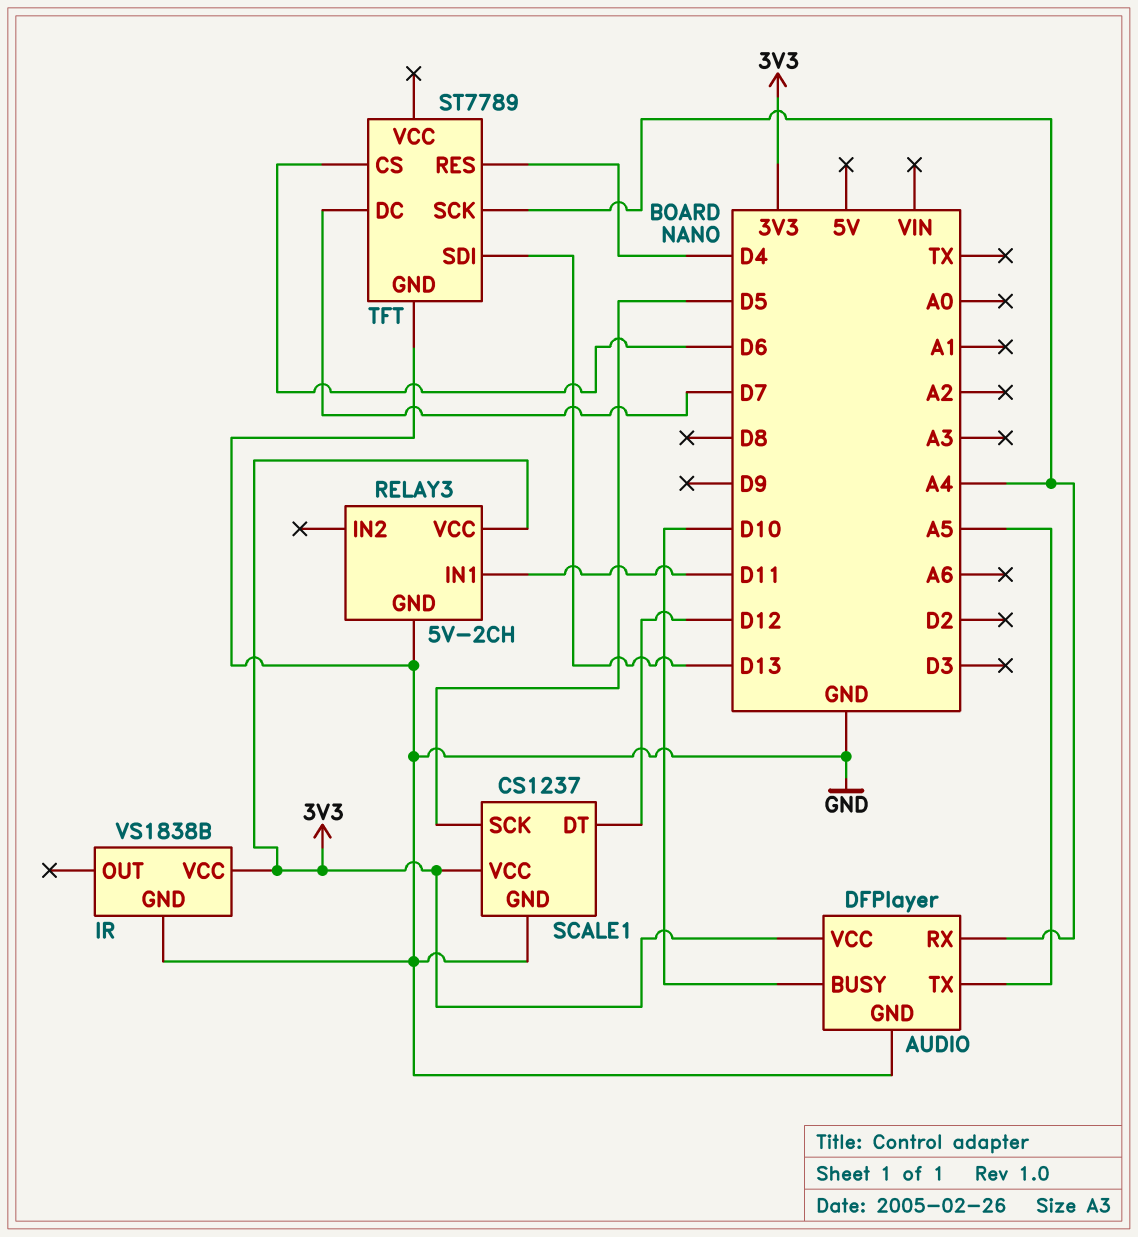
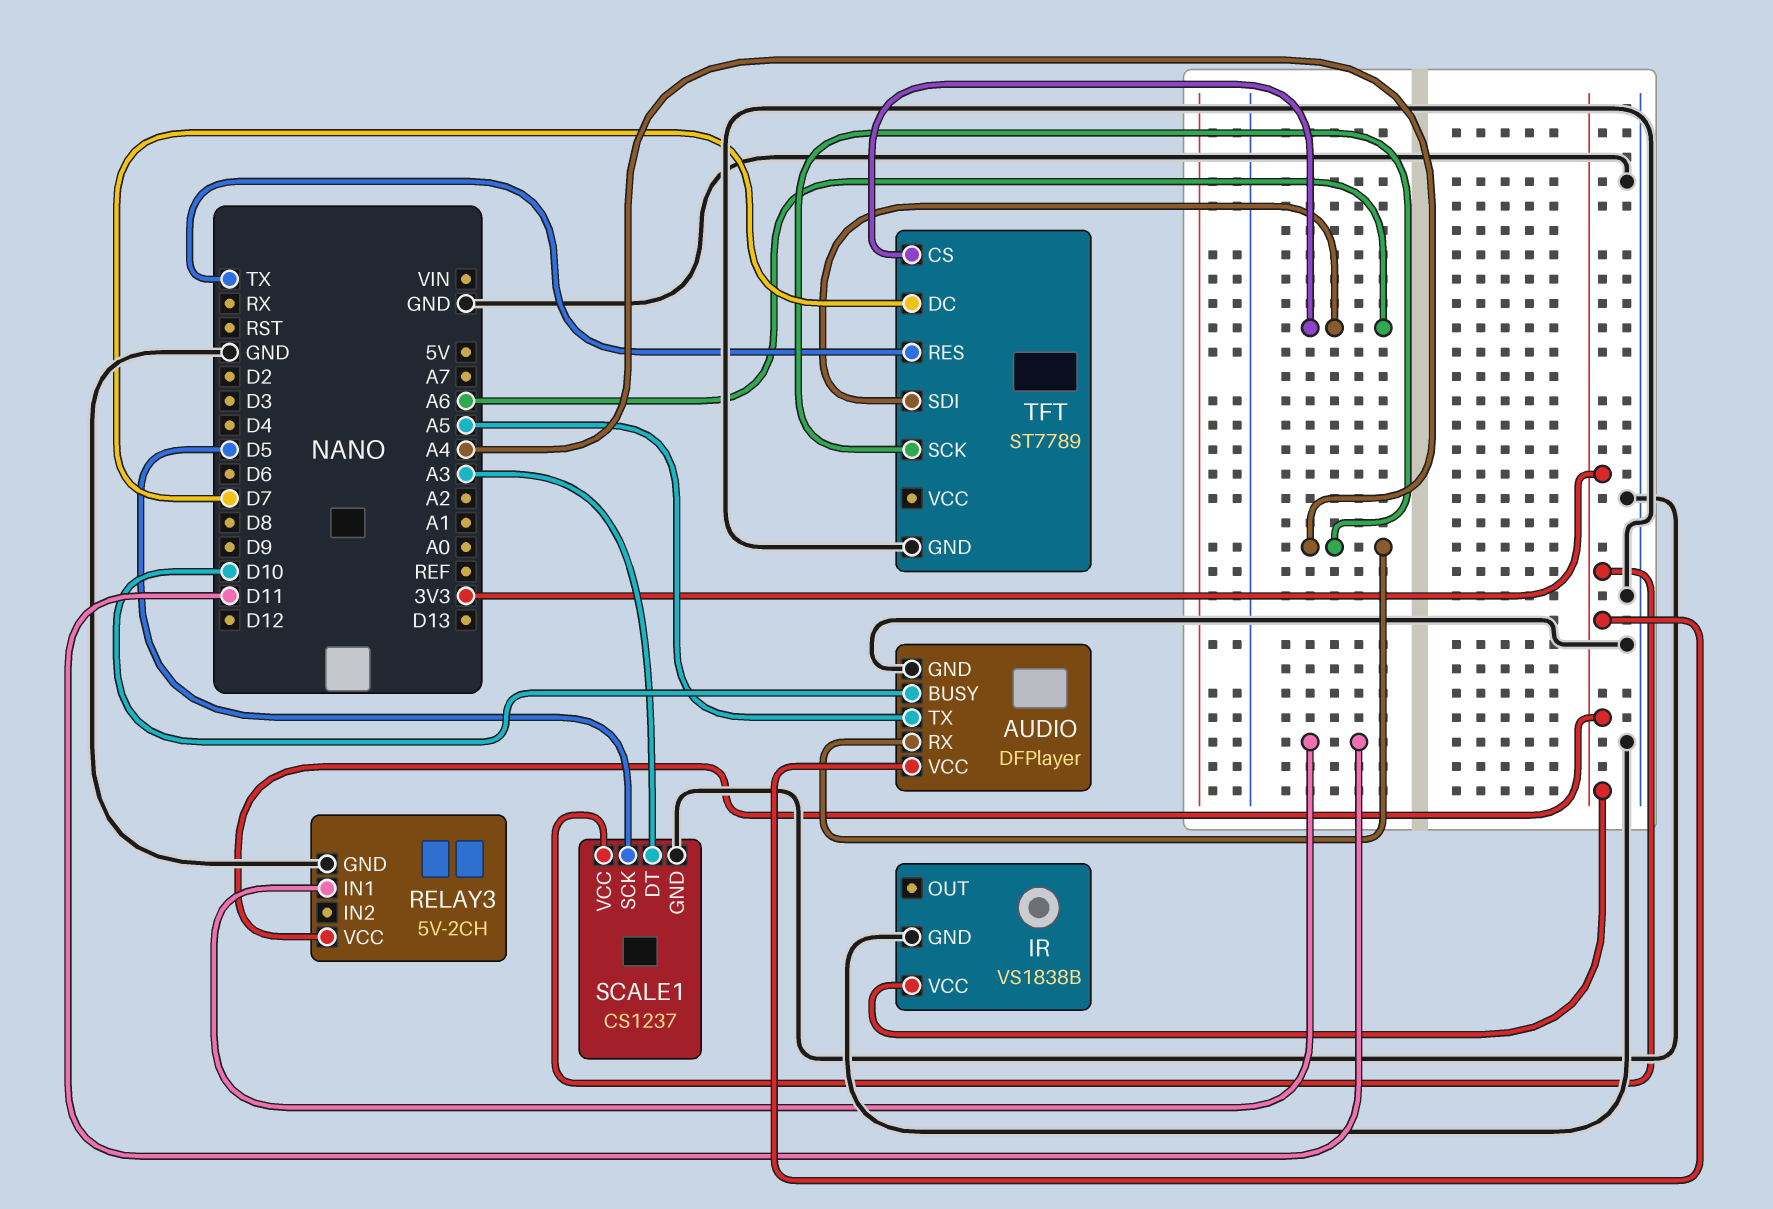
SCALE1 pin DT: D12 -> A3
TFT pin CS: D6 -> A6
TFT pin RES: D4 -> TX
TFT pin SDI: D13 -> A6

